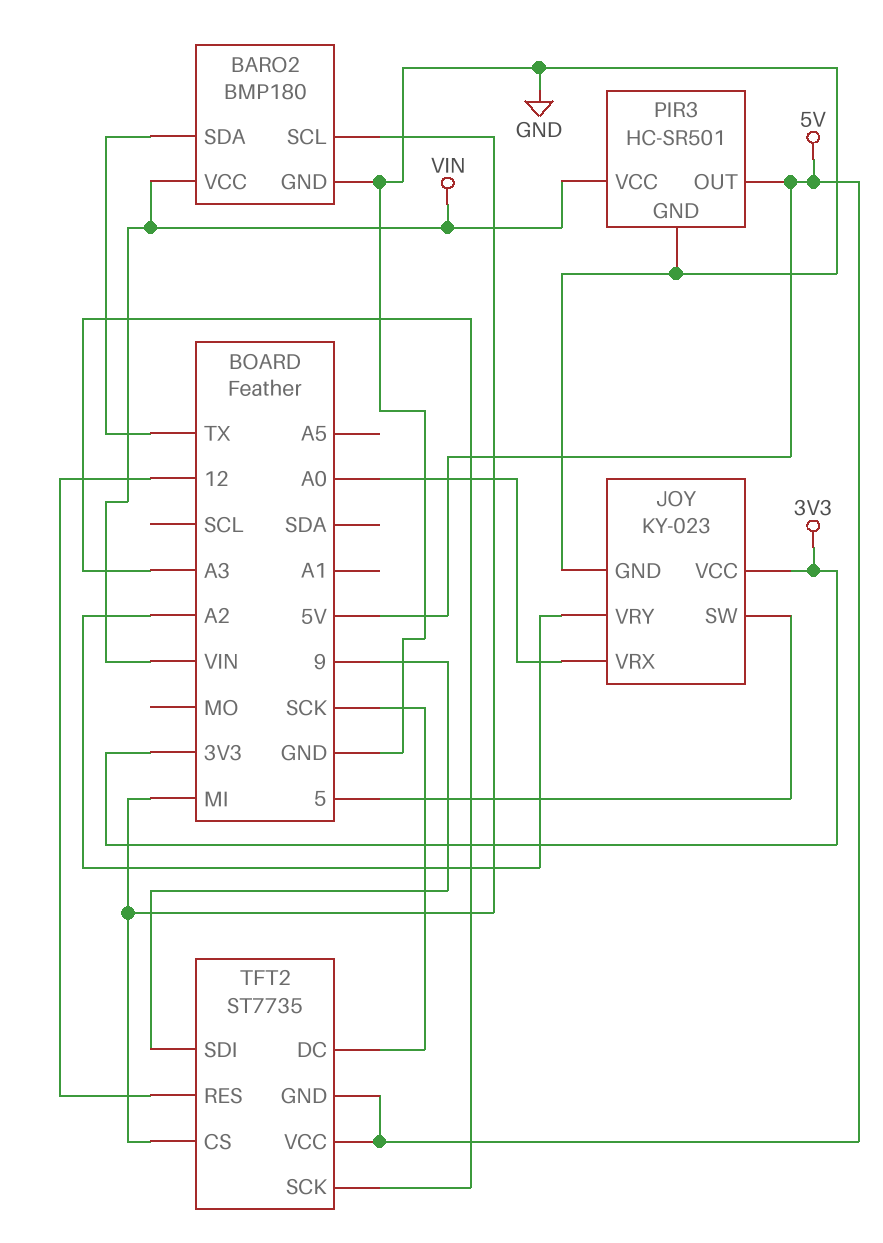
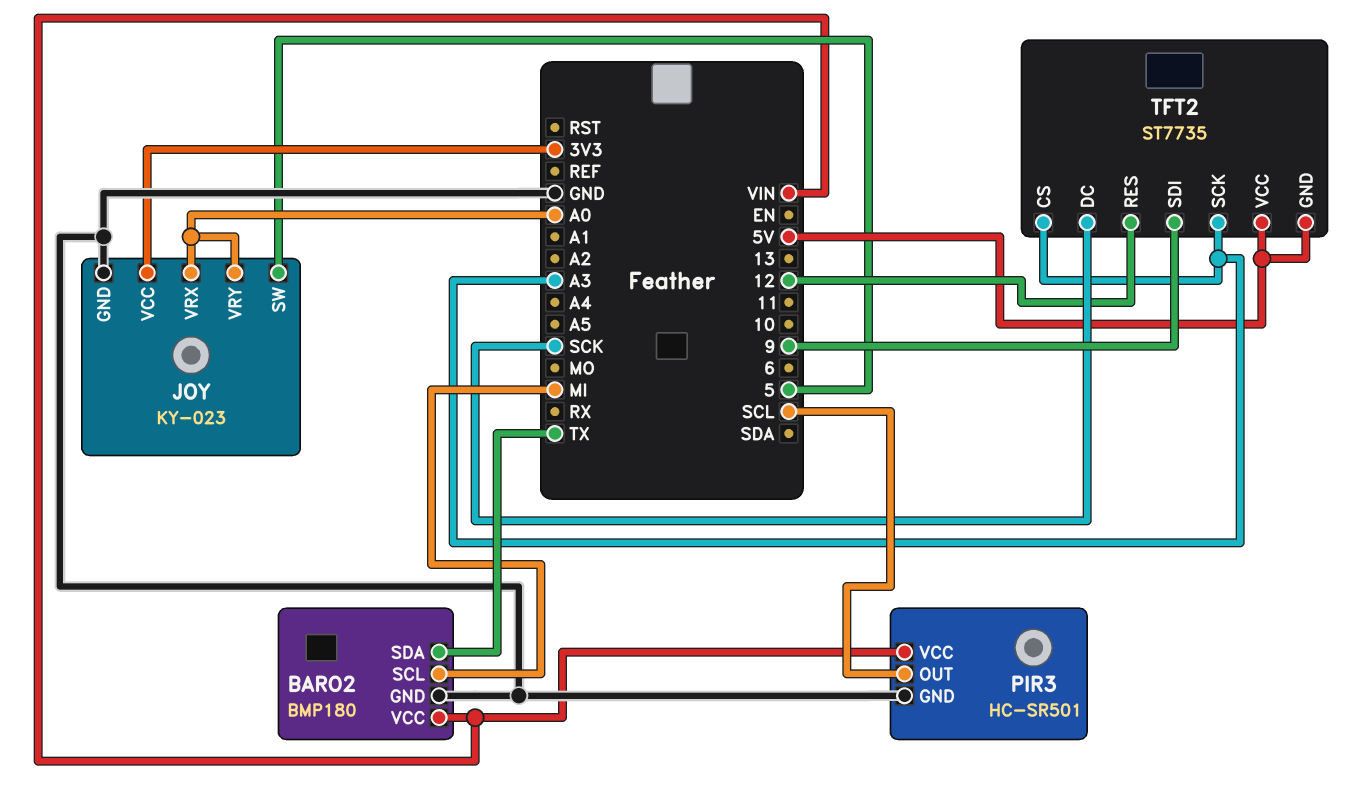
JOY pin VRY: A2 -> A0
PIR3 pin OUT: 5V -> SCL
TFT2 pin CS: MI -> A3

